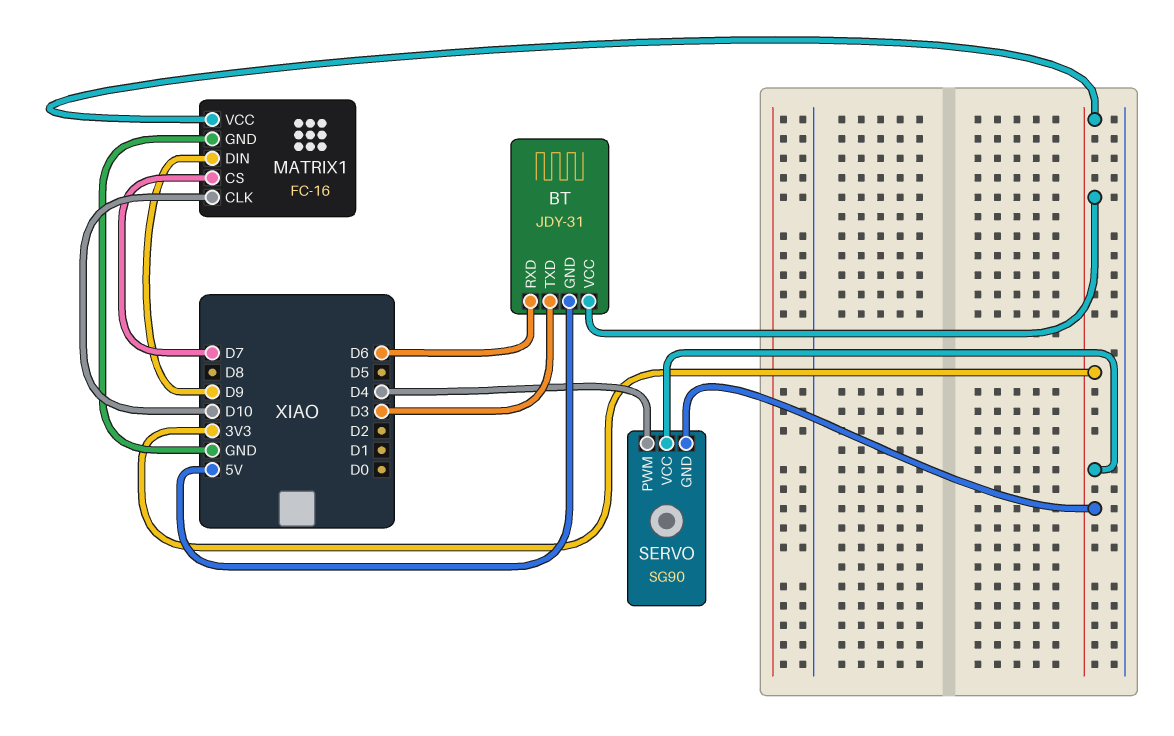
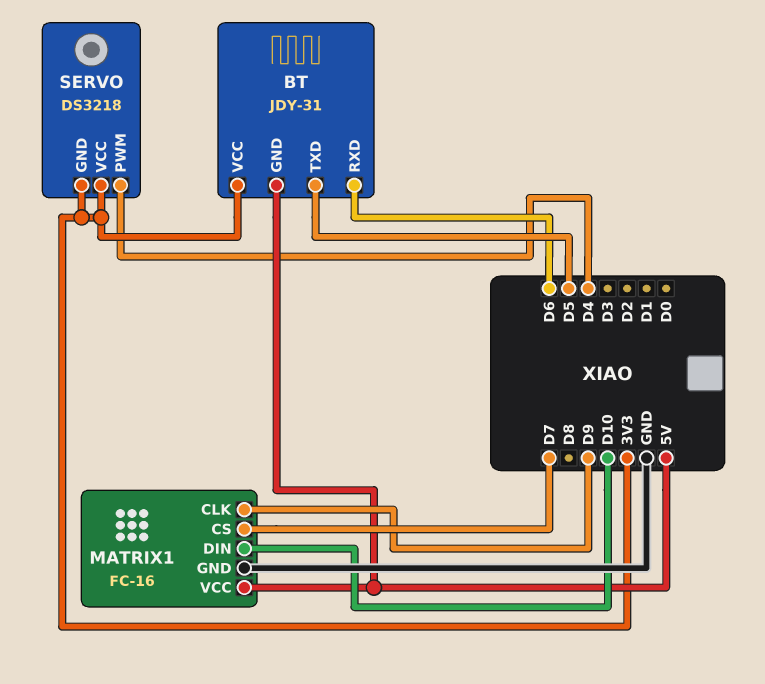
BT pin TXD: D3 -> D5
MATRIX1 pin CLK: D10 -> D9
MATRIX1 pin DIN: D9 -> D10
MATRIX1 pin VCC: 3V3 -> 5V
SERVO: SG90 -> DS3218

